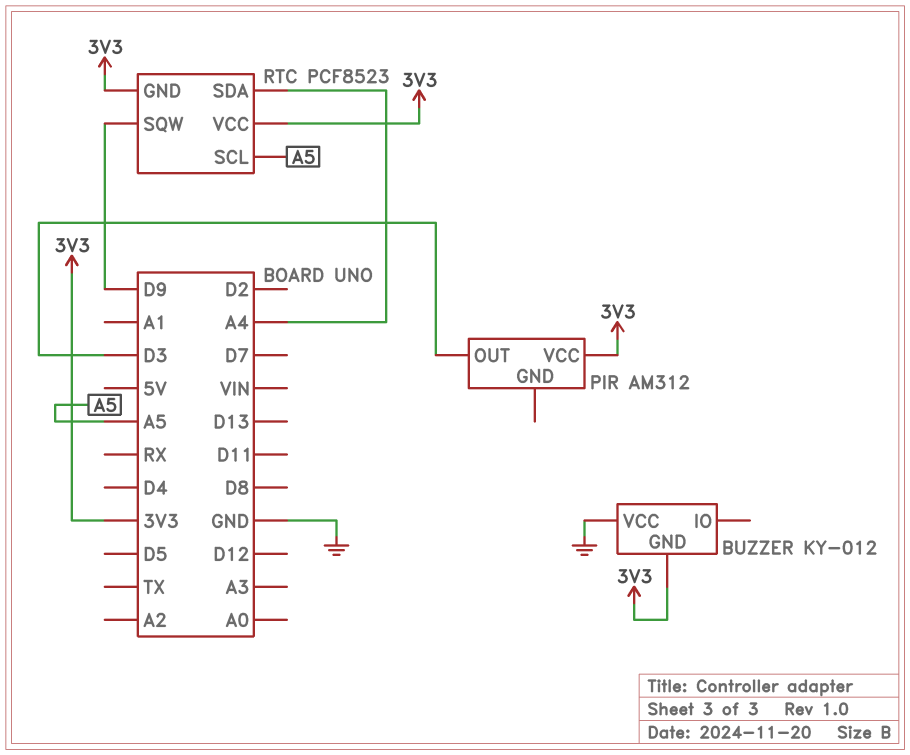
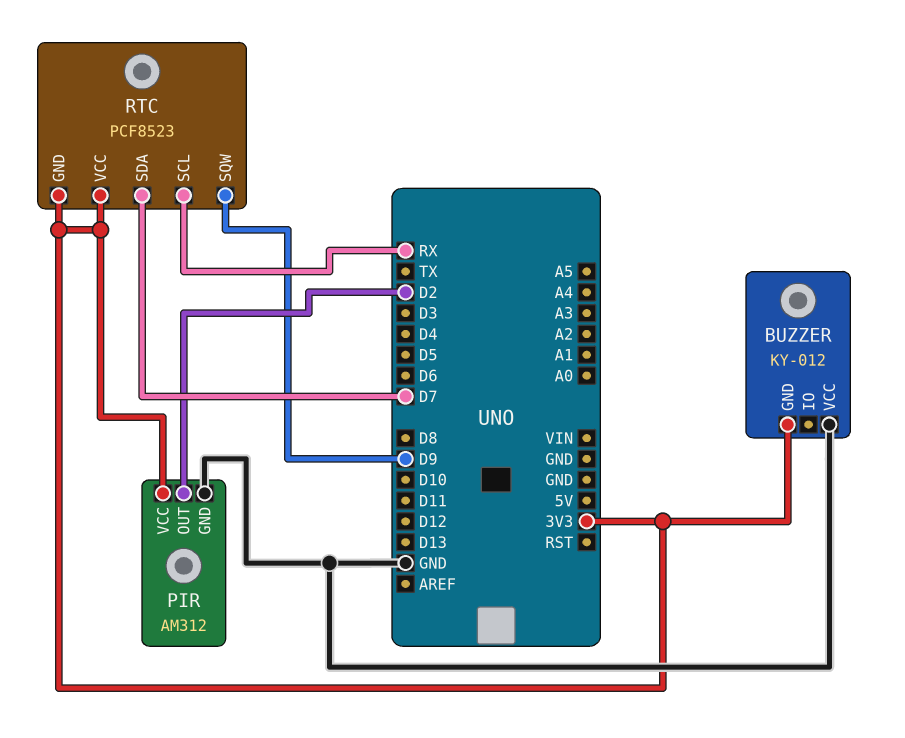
PIR pin GND: none -> GND
PIR pin OUT: D3 -> D2
RTC pin SCL: A5 -> RX
RTC pin SDA: A4 -> D7

